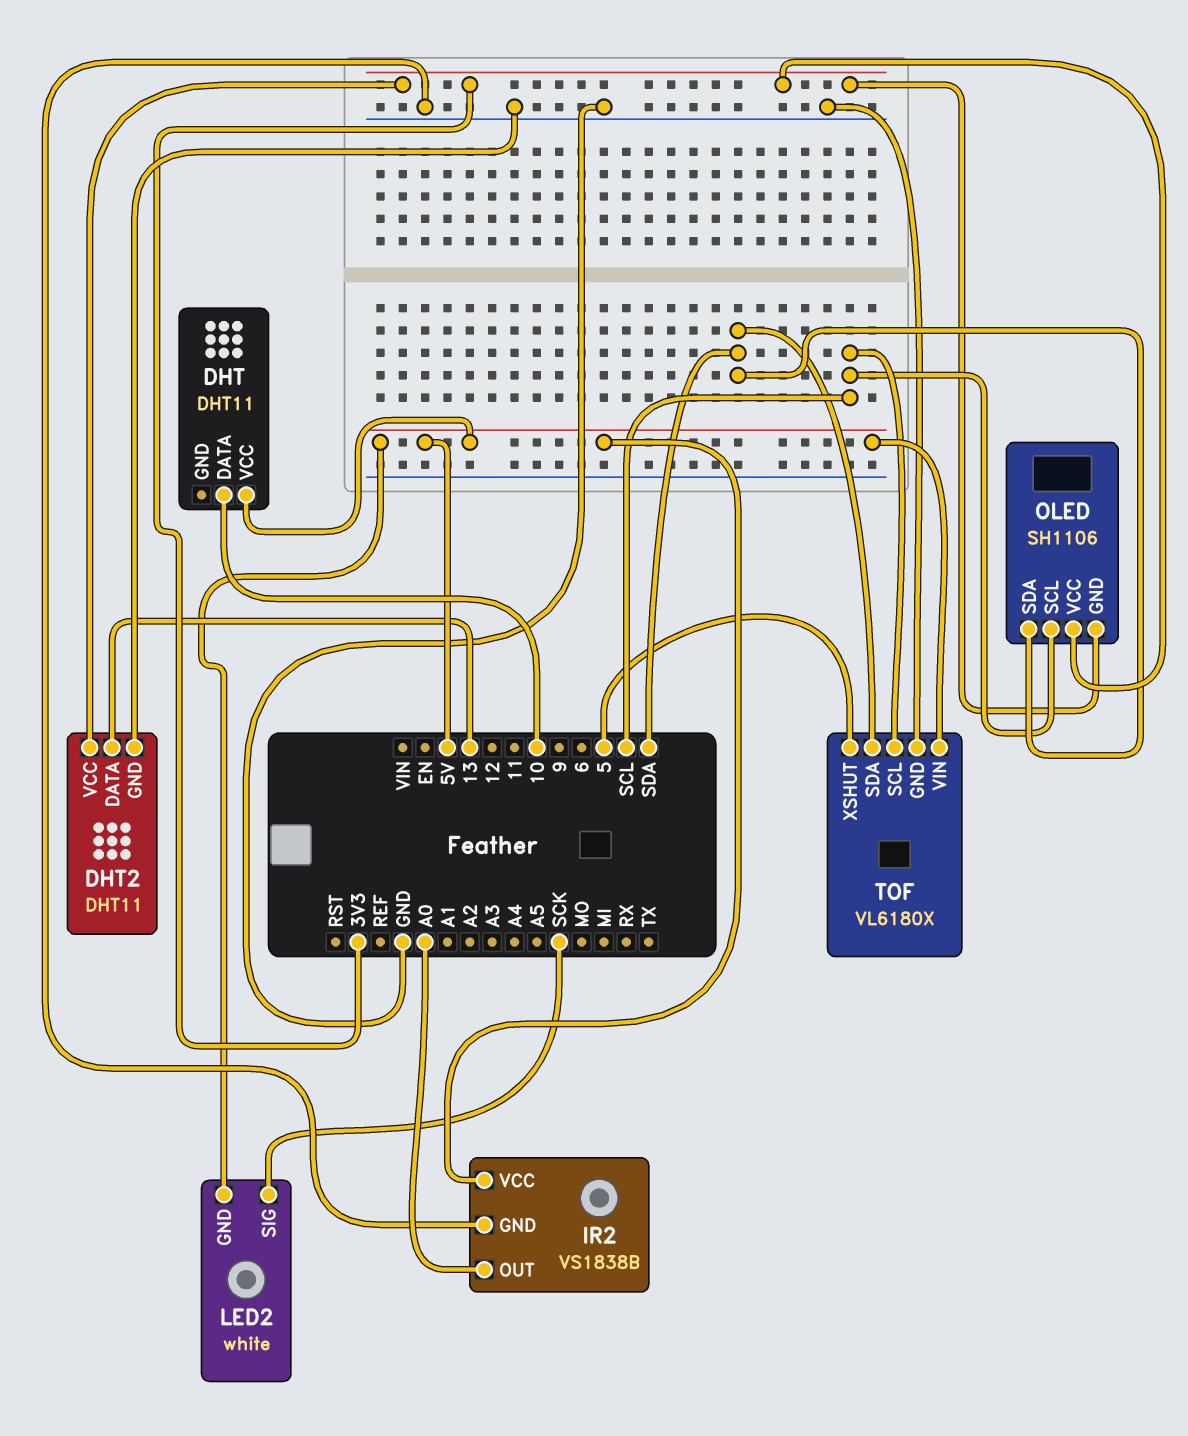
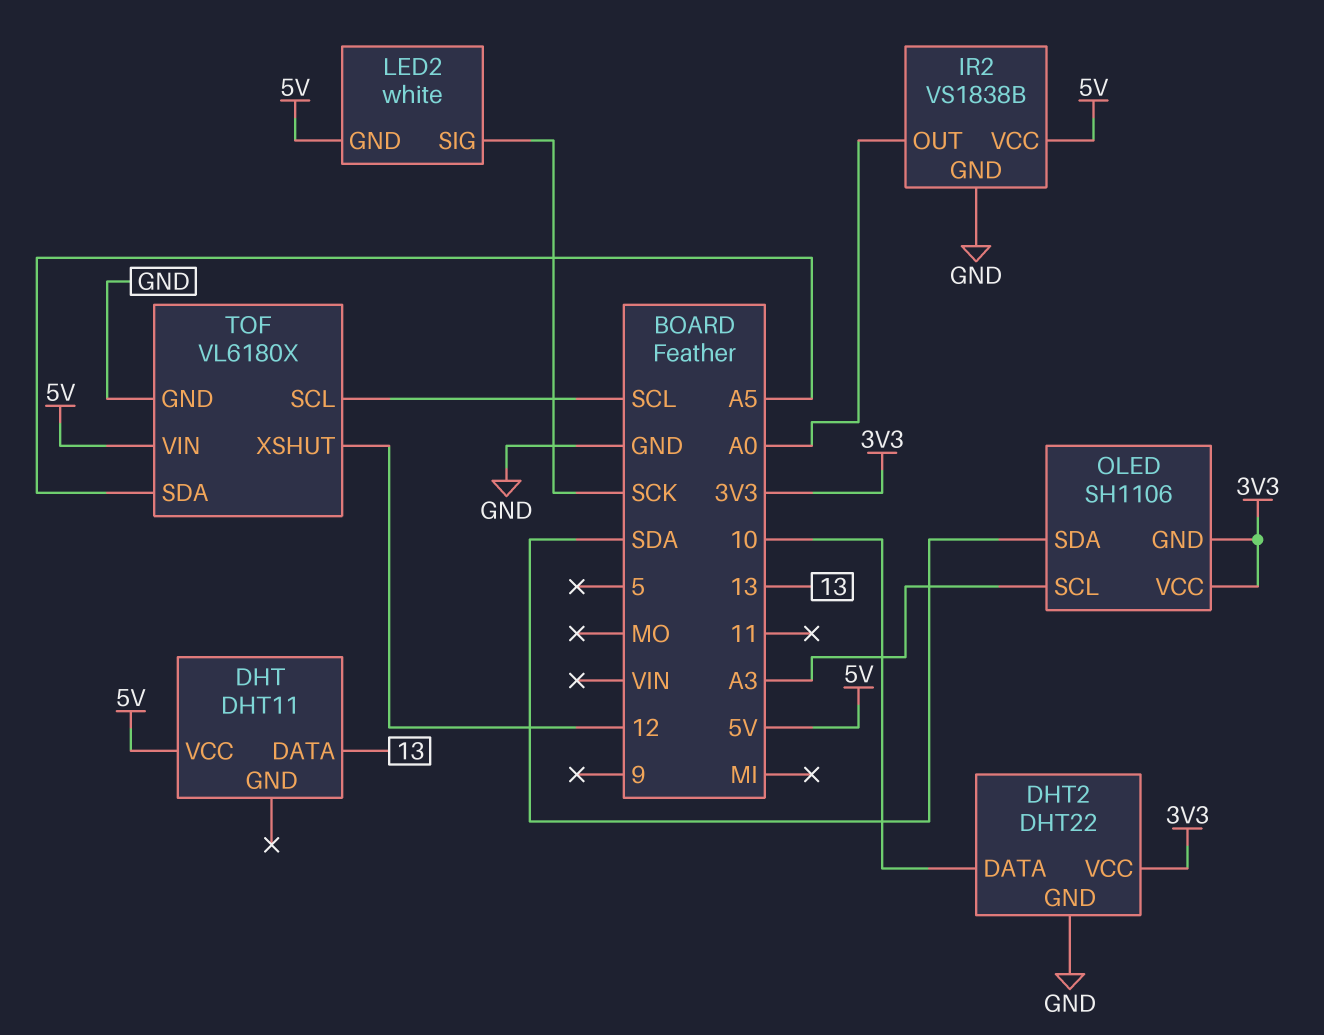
DHT pin DATA: 10 -> 13
DHT2: DHT11 -> DHT22
DHT2 pin DATA: 13 -> 10
OLED pin SCL: SCL -> A3
TOF pin SDA: SDA -> A5
TOF pin XSHUT: 5 -> 12

